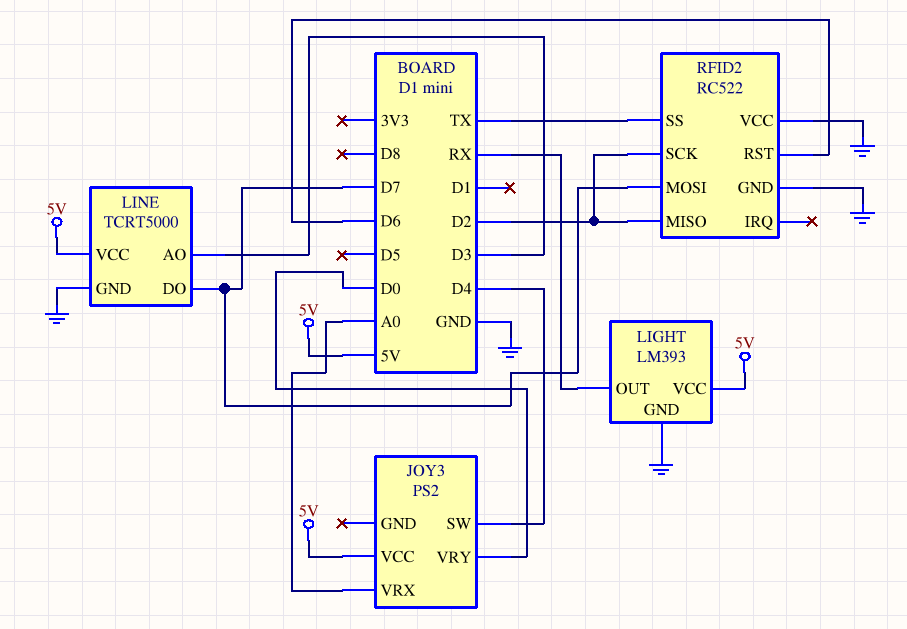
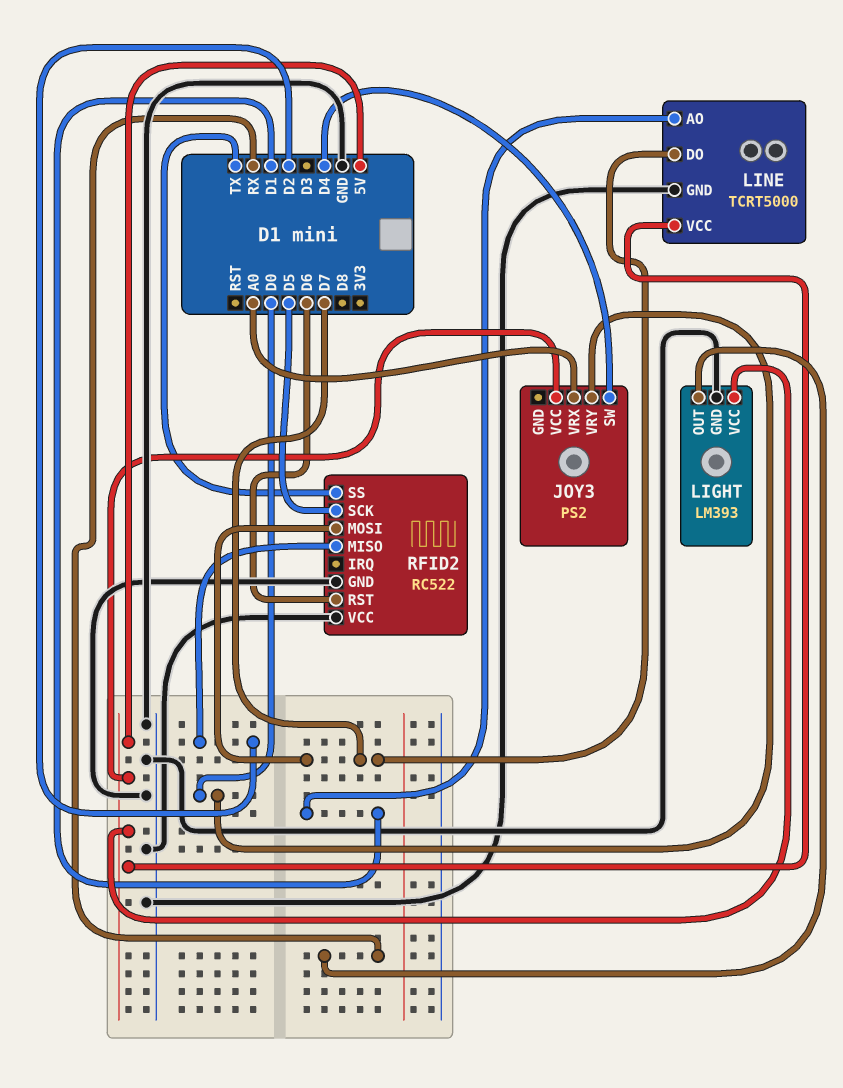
LINE pin AO: D3 -> D1
RFID2 pin SCK: D2 -> D5

